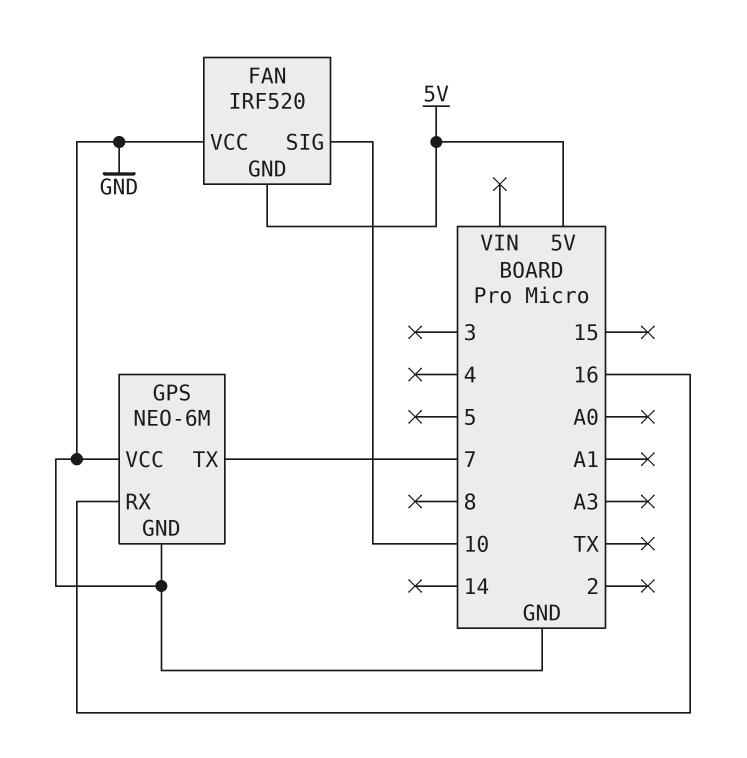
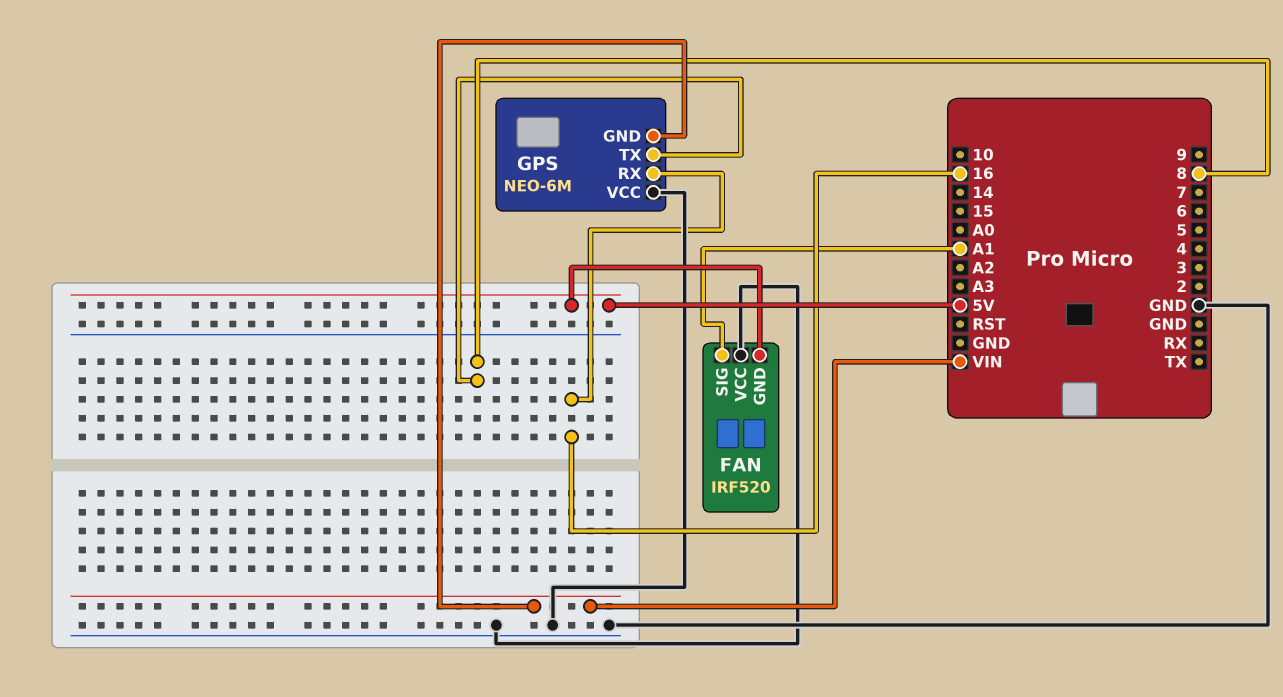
FAN pin SIG: 10 -> A1
GPS pin GND: GND -> VIN
GPS pin TX: 7 -> 8

